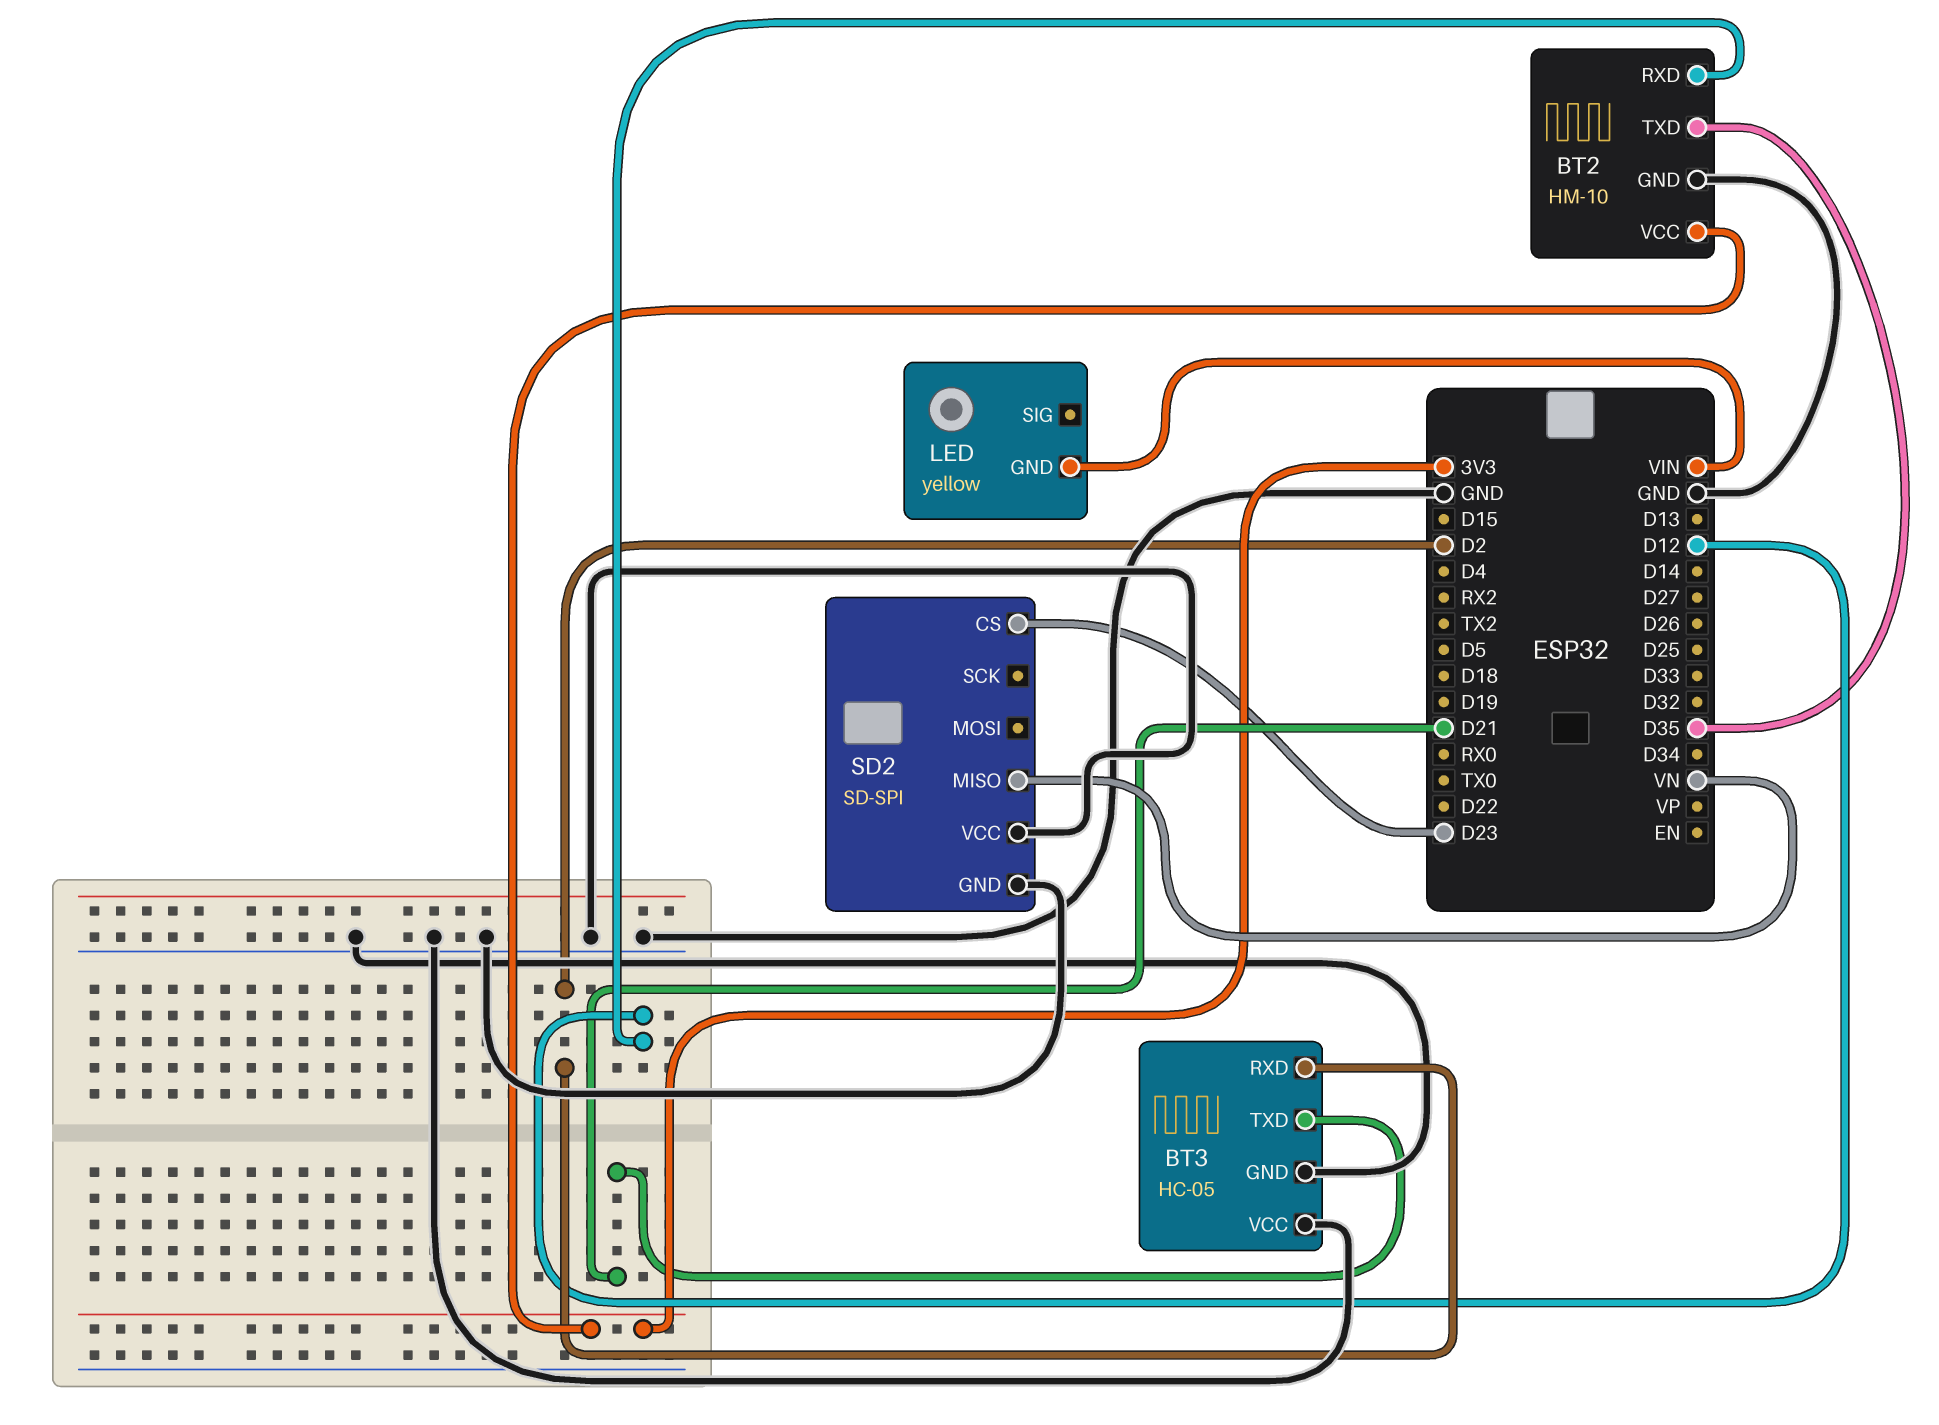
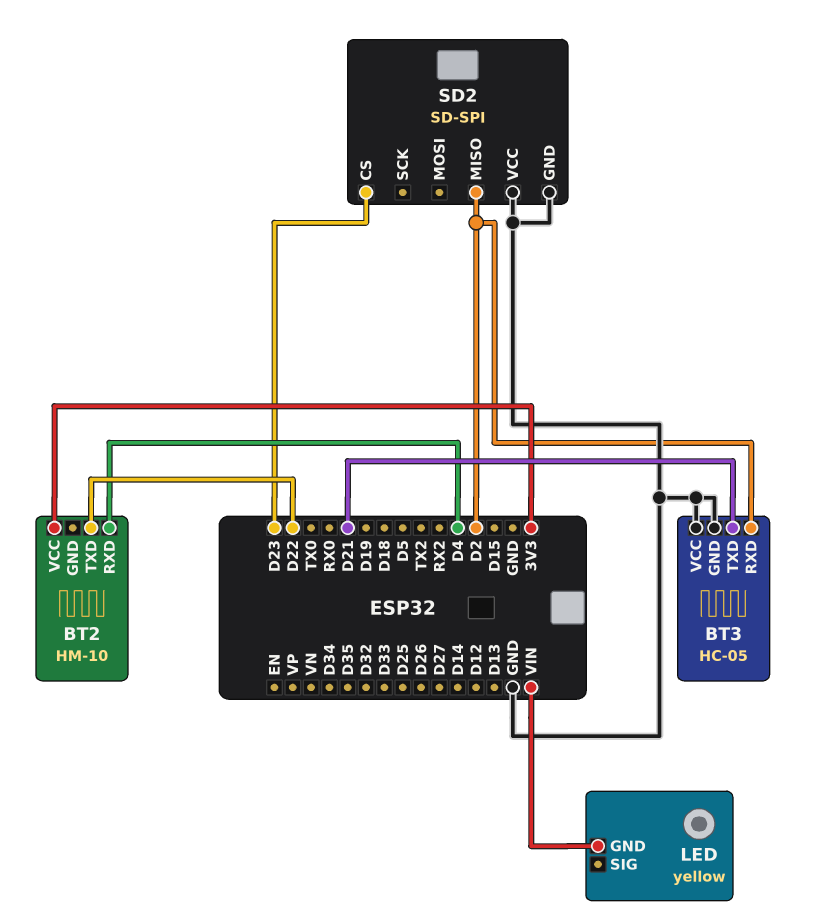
BT2 pin GND: GND -> none
BT2 pin RXD: D12 -> D4
BT2 pin TXD: D35 -> D22
SD2 pin MISO: VN -> D2

